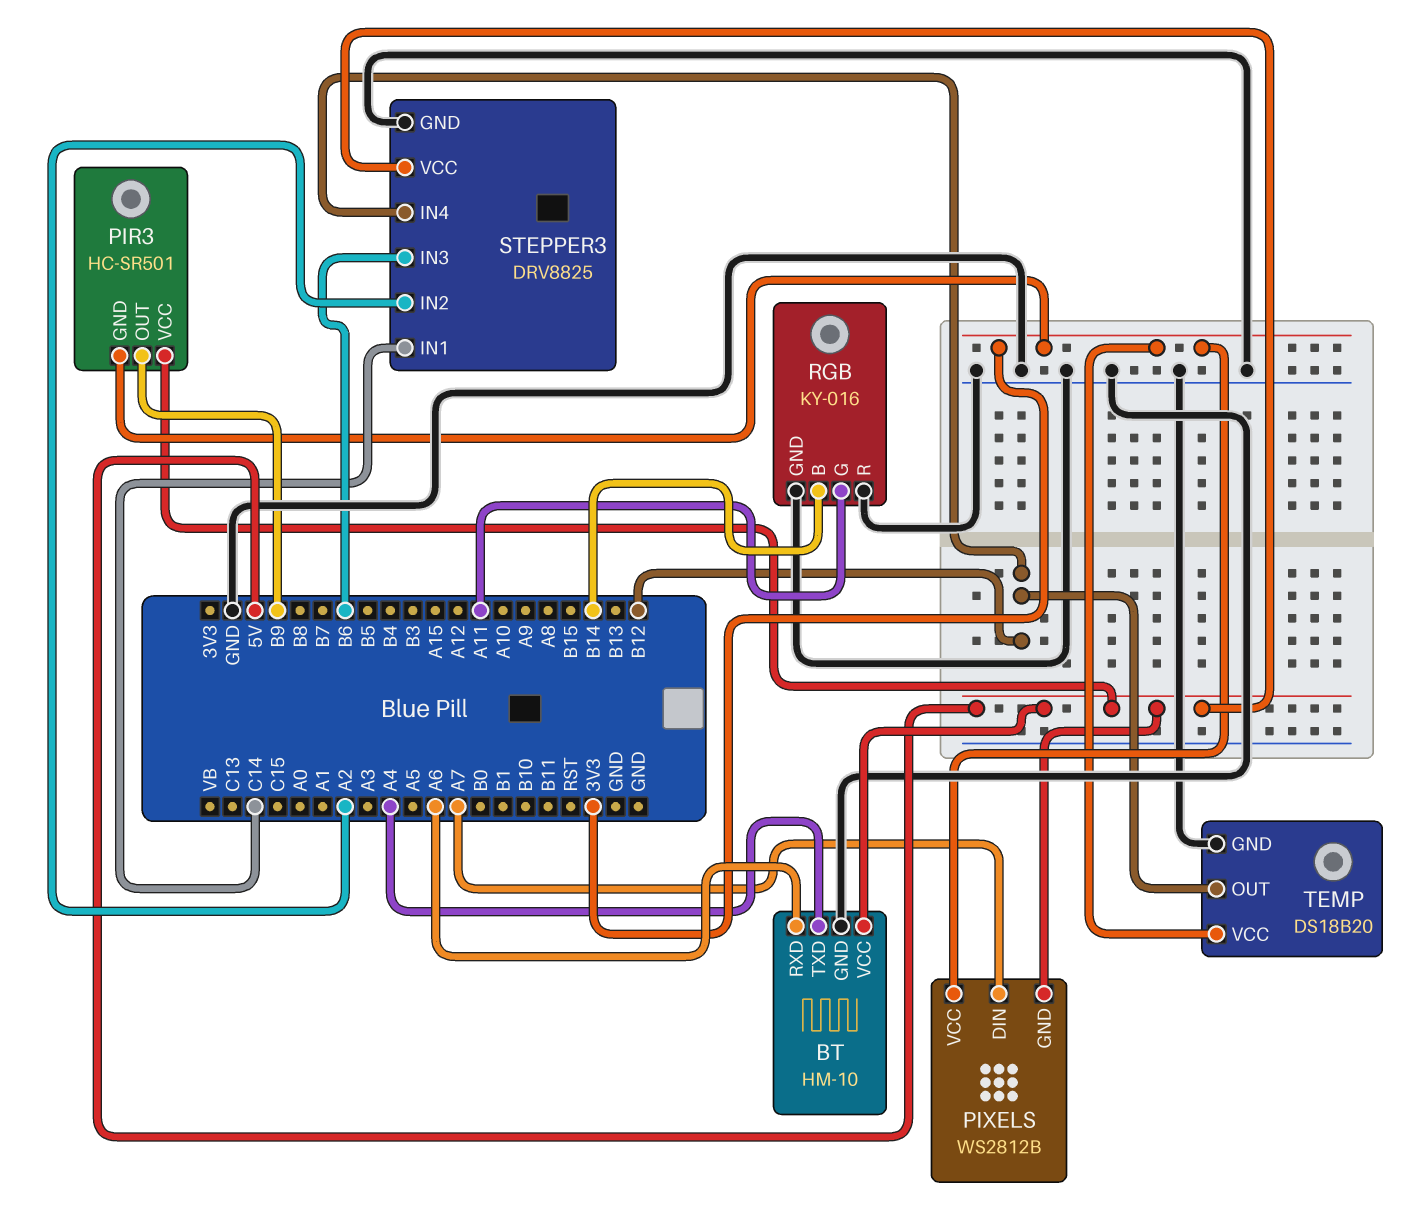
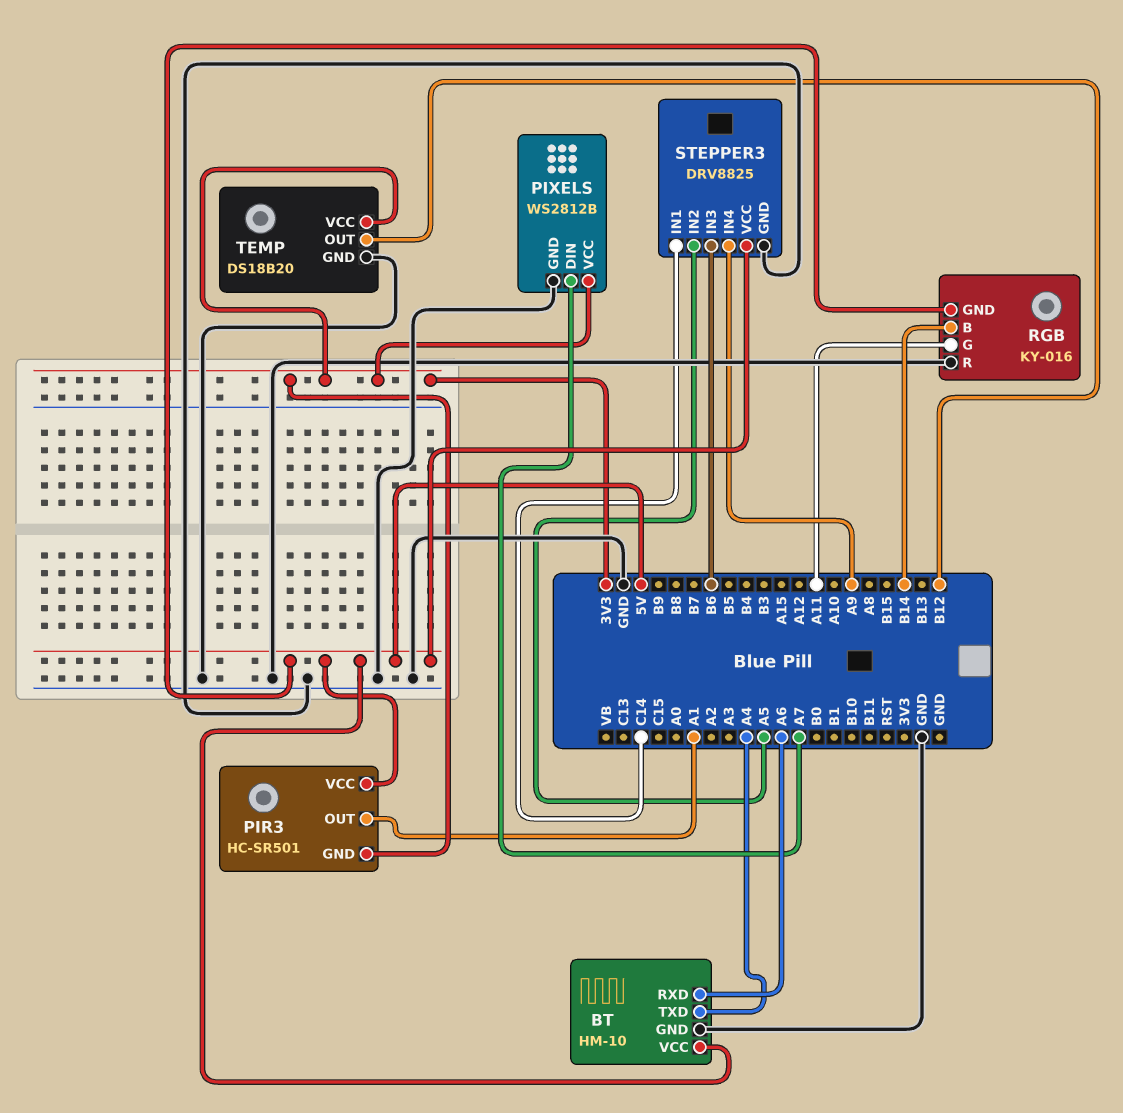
PIR3 pin OUT: B9 -> A1
PIXELS pin GND: 5V -> GND
RGB pin GND: GND -> 5V
STEPPER3 pin IN2: A2 -> A5
STEPPER3 pin IN4: B12 -> A9

